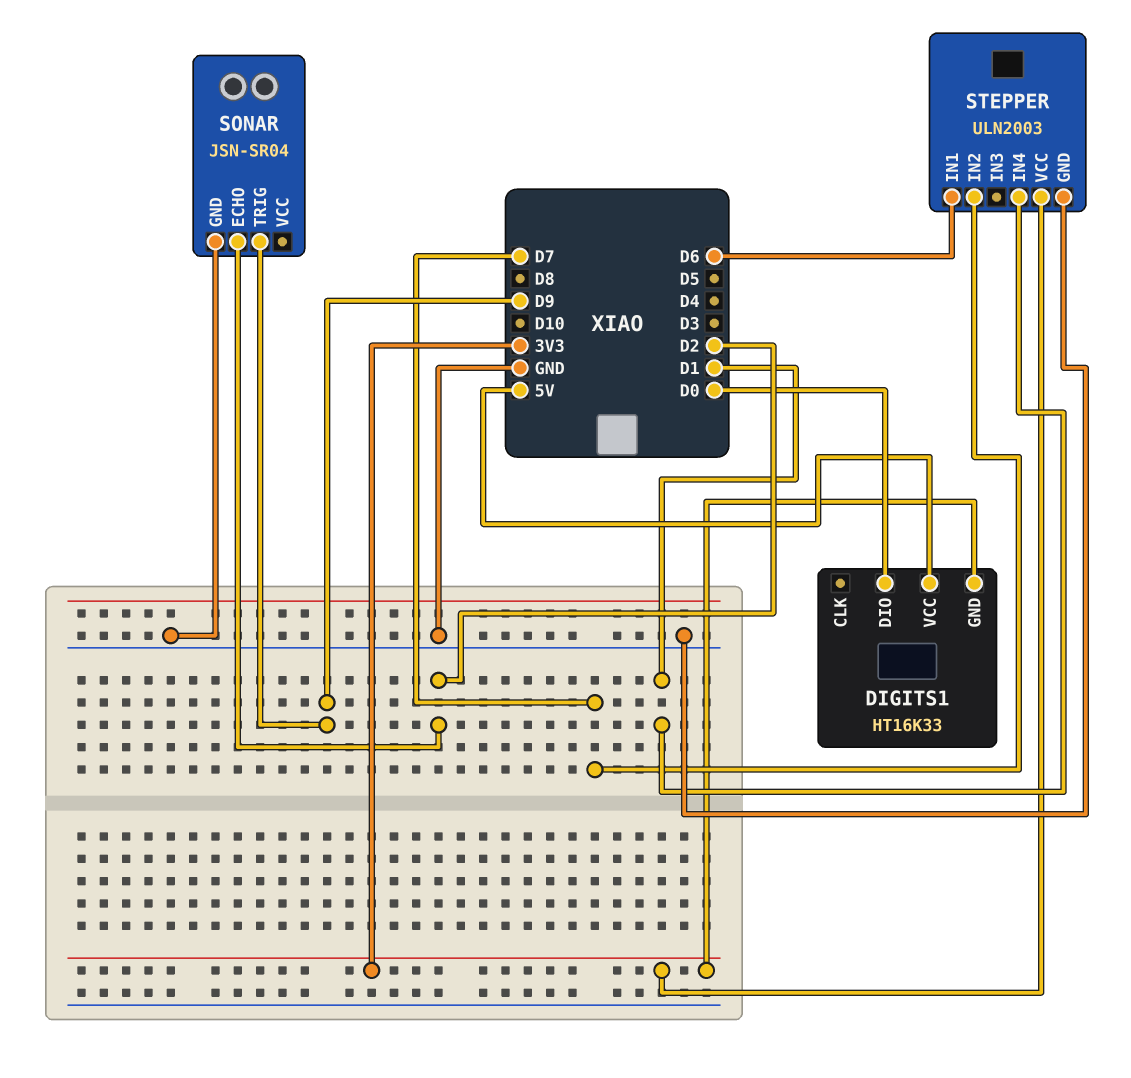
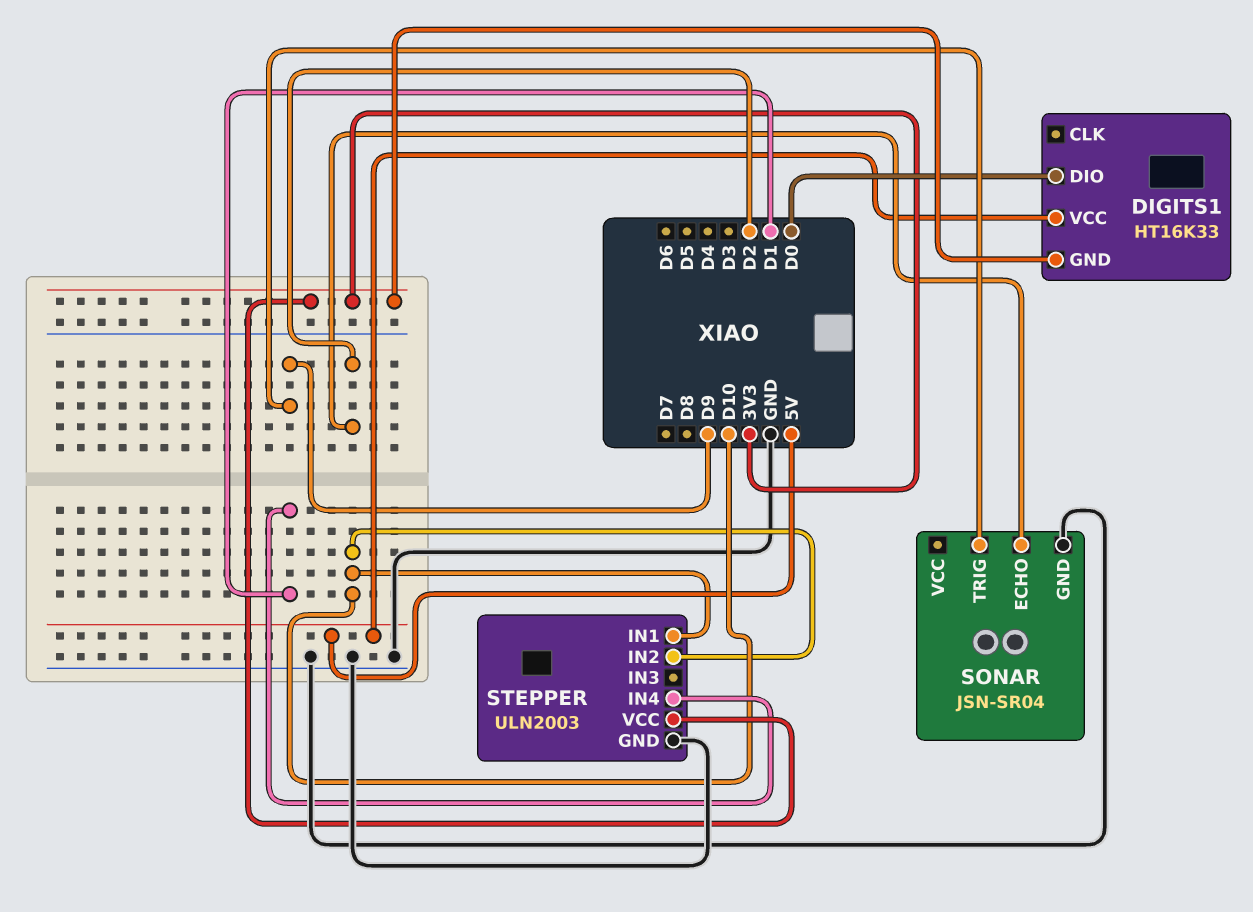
STEPPER pin IN1: D6 -> D10
STEPPER pin IN2: D7 -> D10

